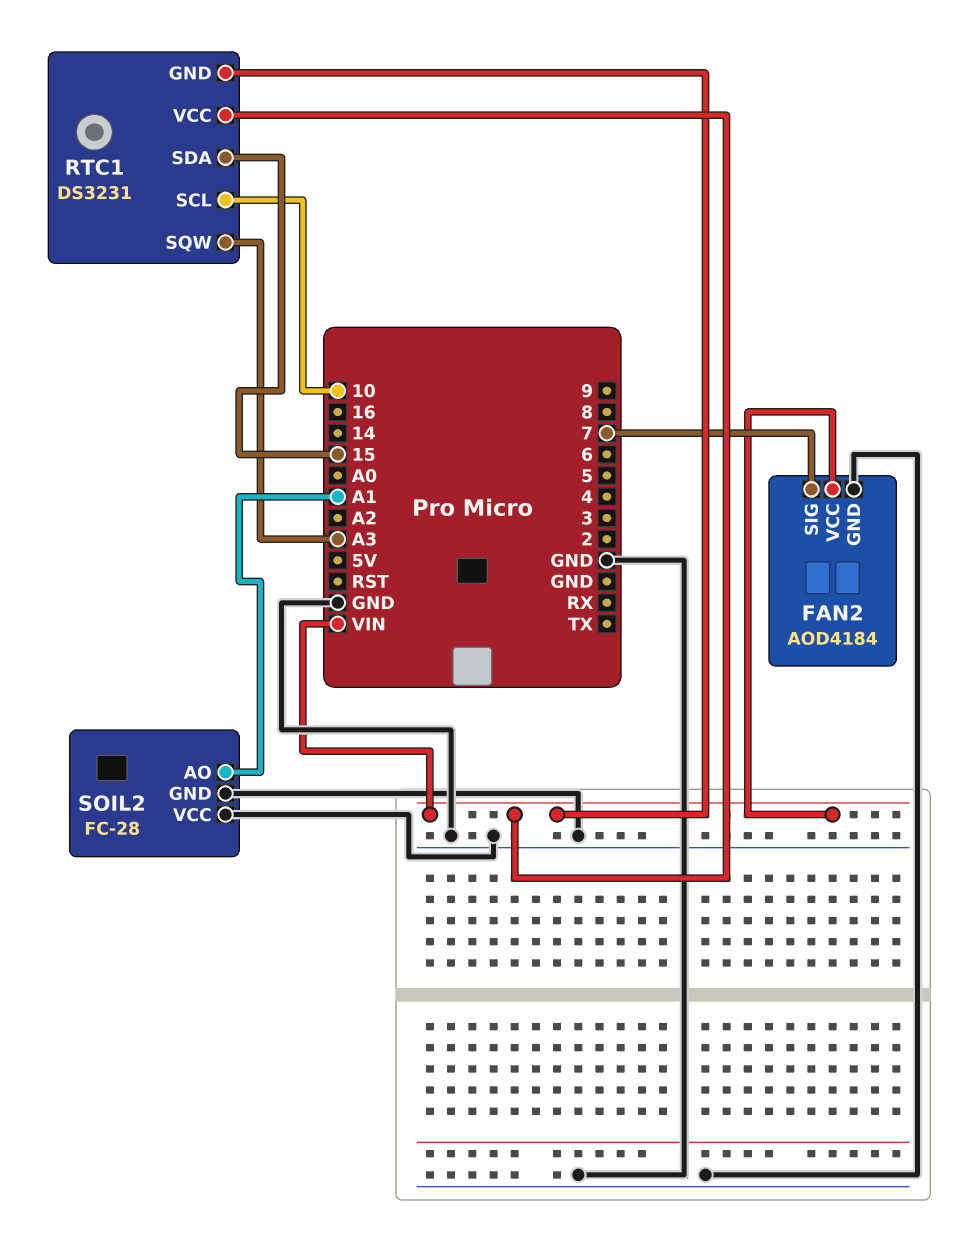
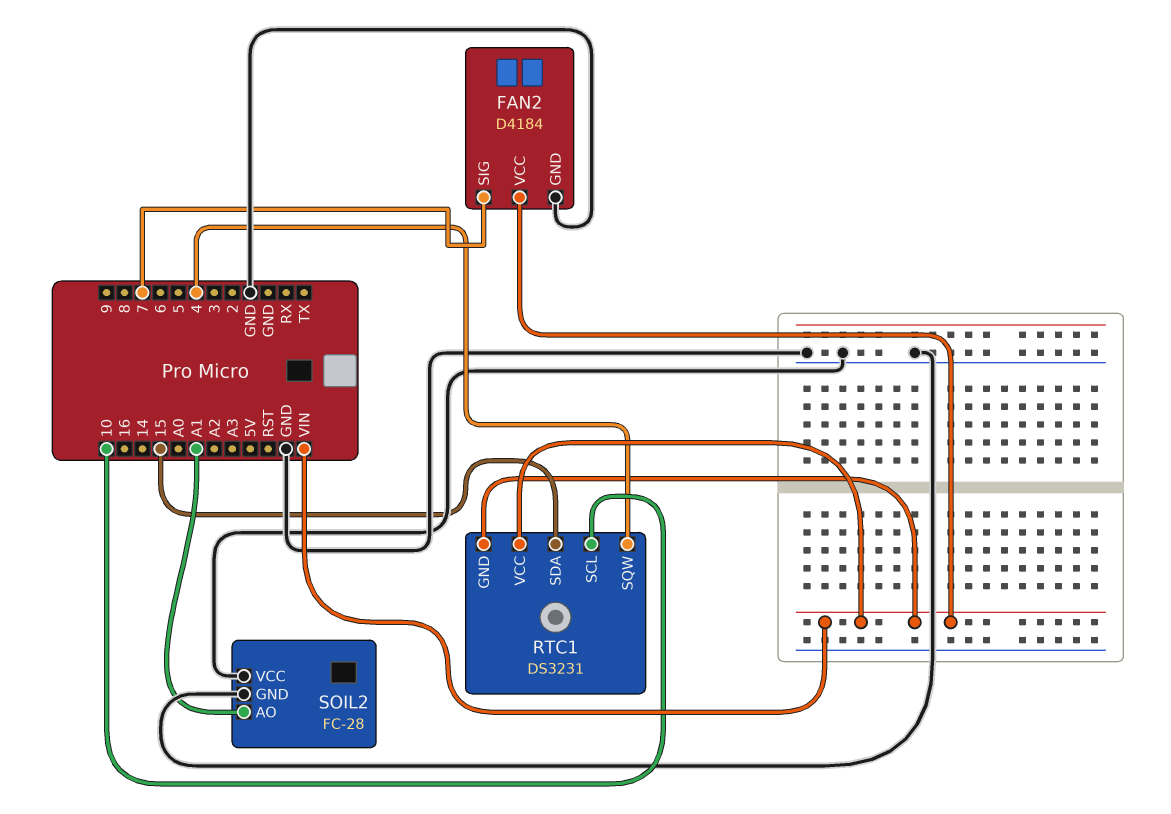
FAN2: AOD4184 -> D4184
RTC1 pin SQW: A3 -> 4

